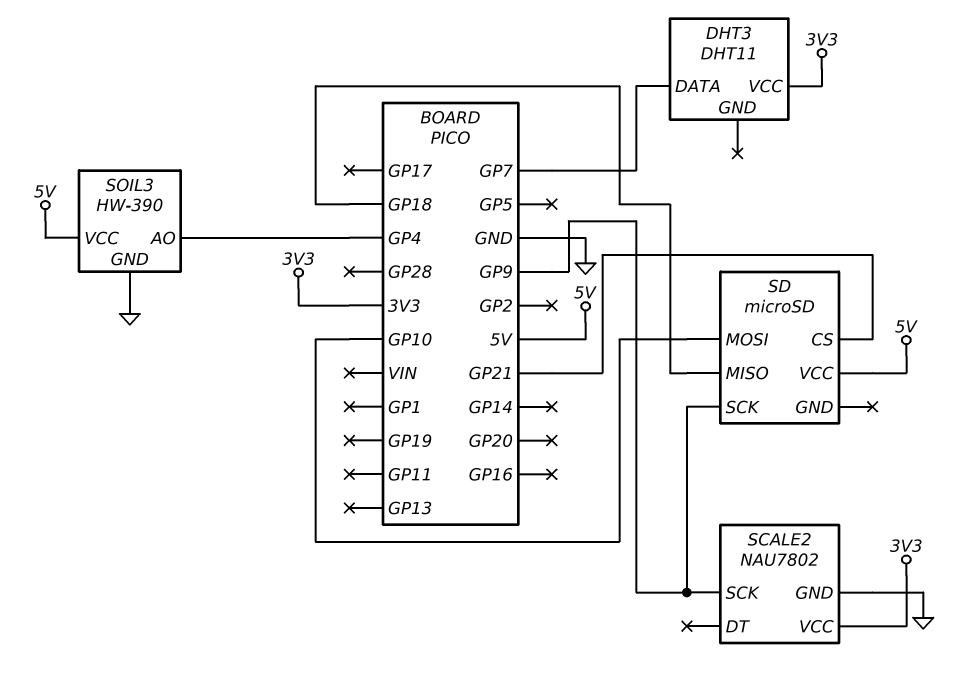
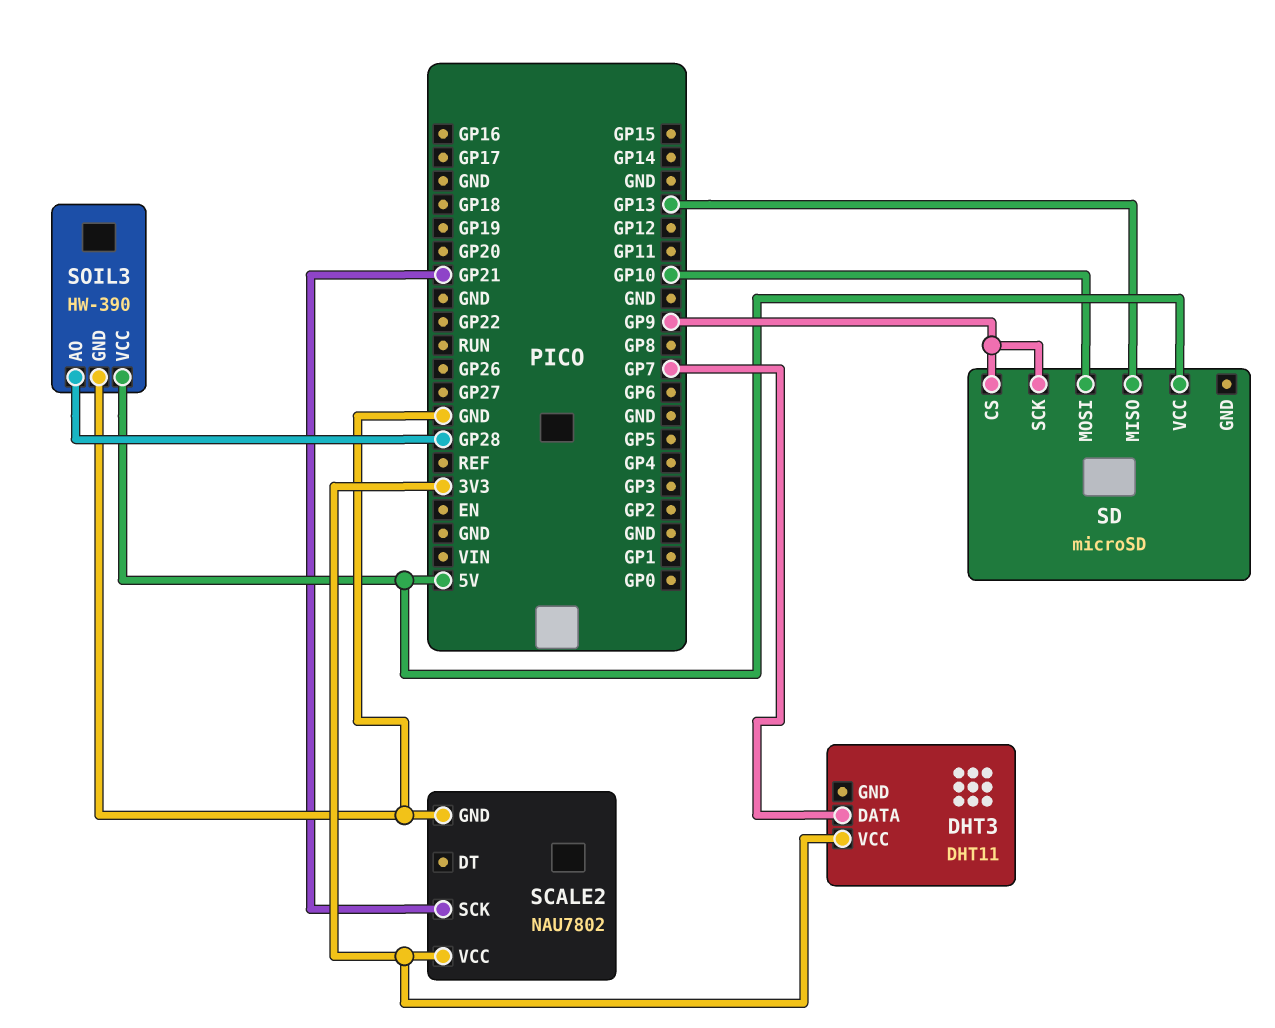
SCALE2 pin SCK: GP9 -> GP21
SD pin CS: GP21 -> GP9
SD pin MISO: GP18 -> GP13
SOIL3 pin AO: GP4 -> GP28

